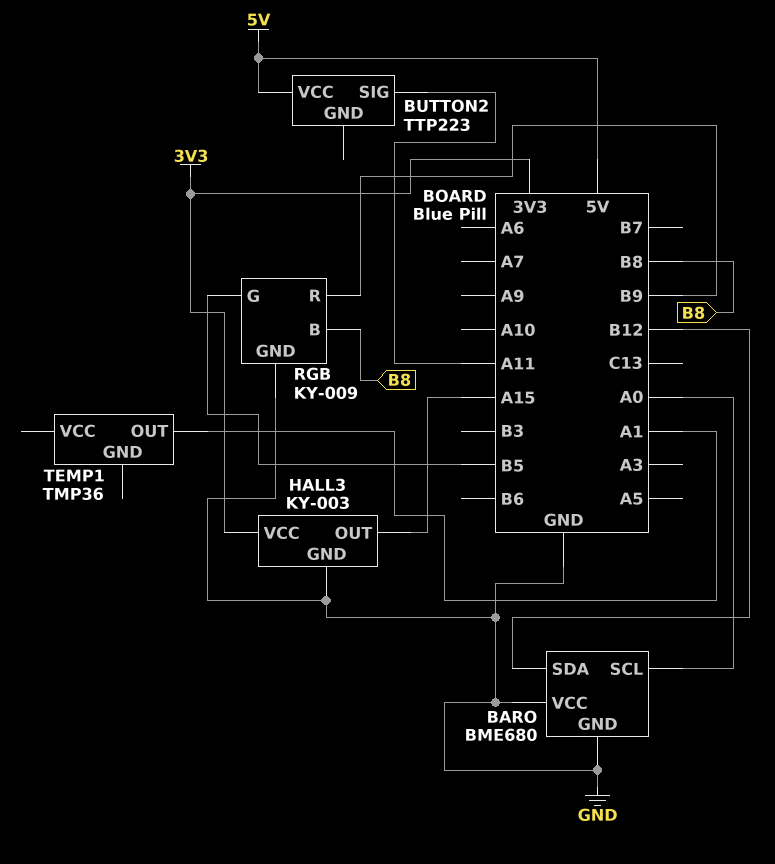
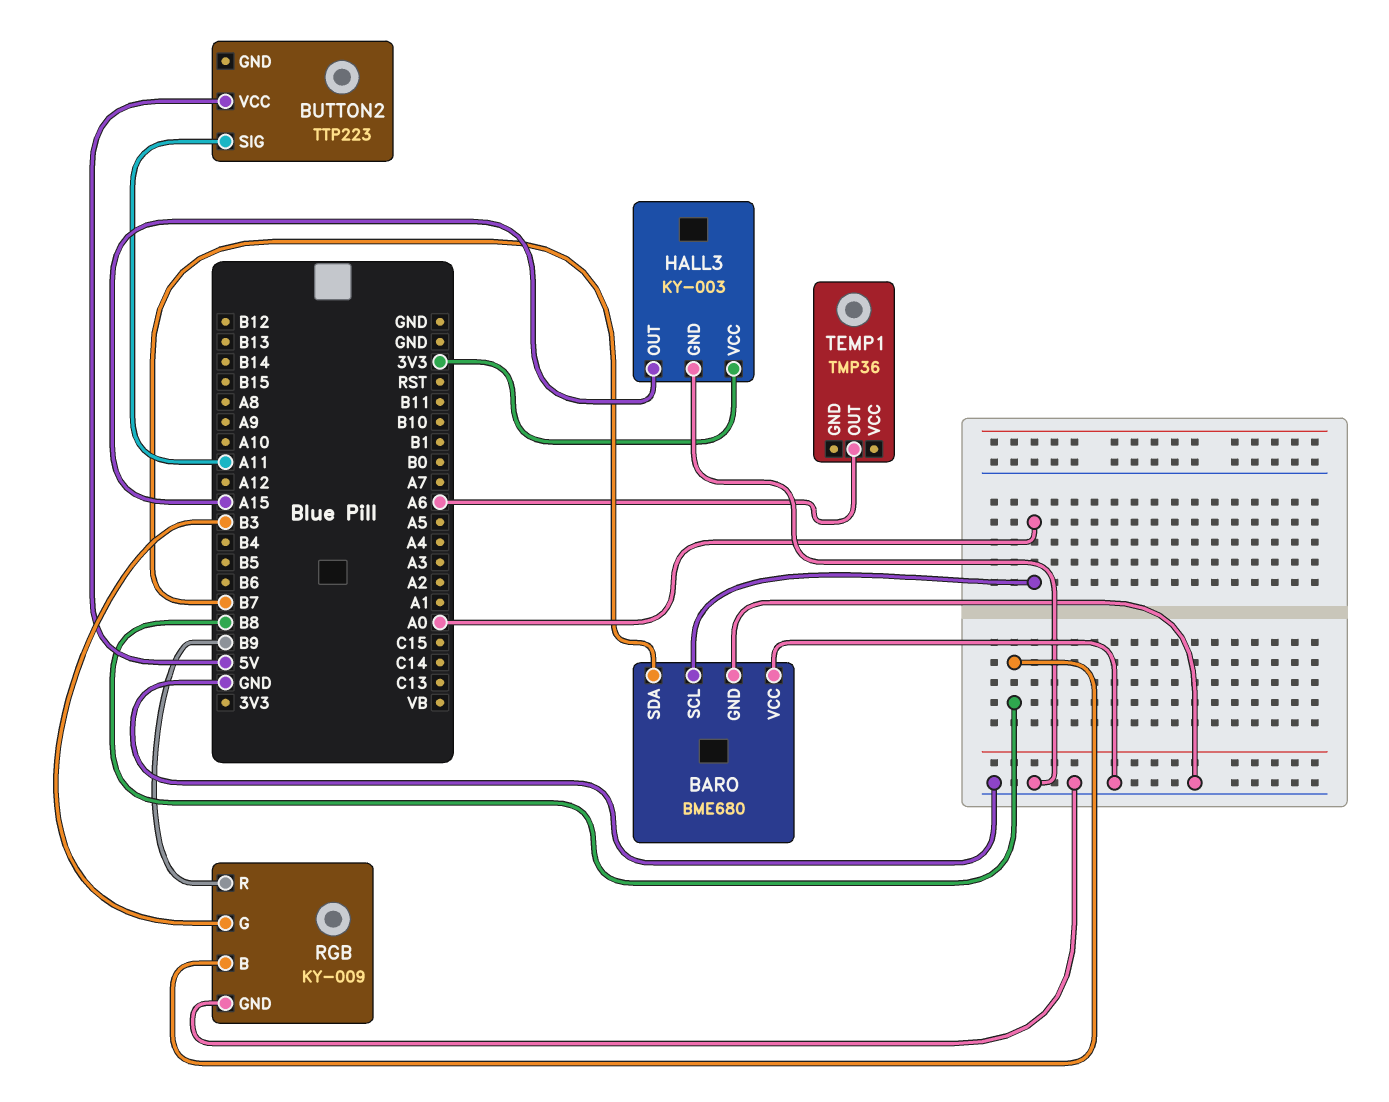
BARO pin SDA: B12 -> B7
RGB pin G: B5 -> B3
TEMP1 pin OUT: A1 -> A6

